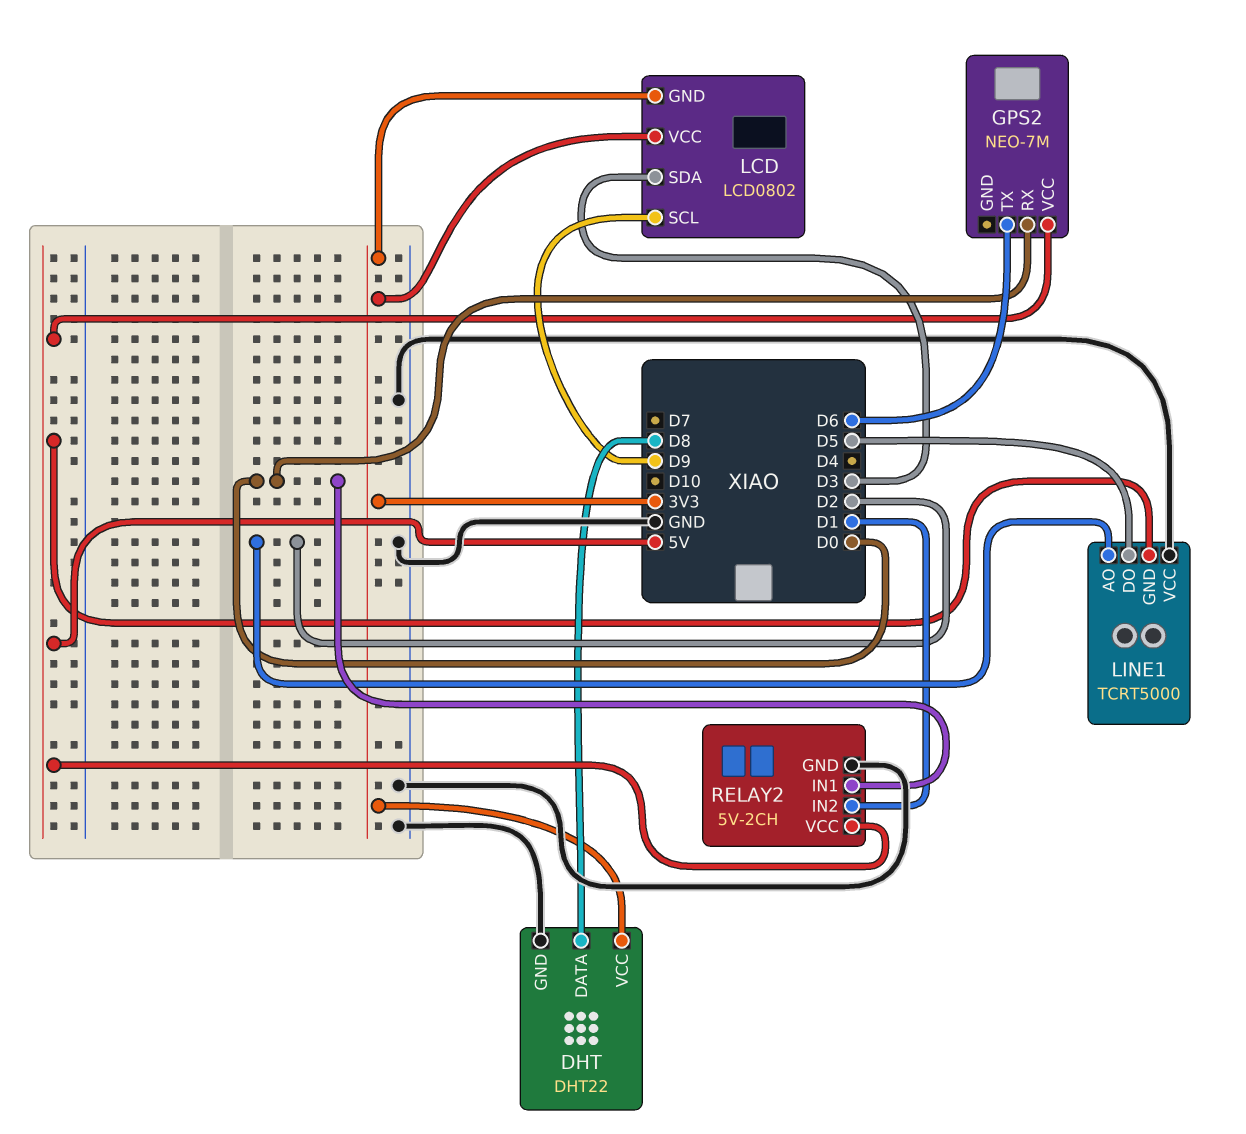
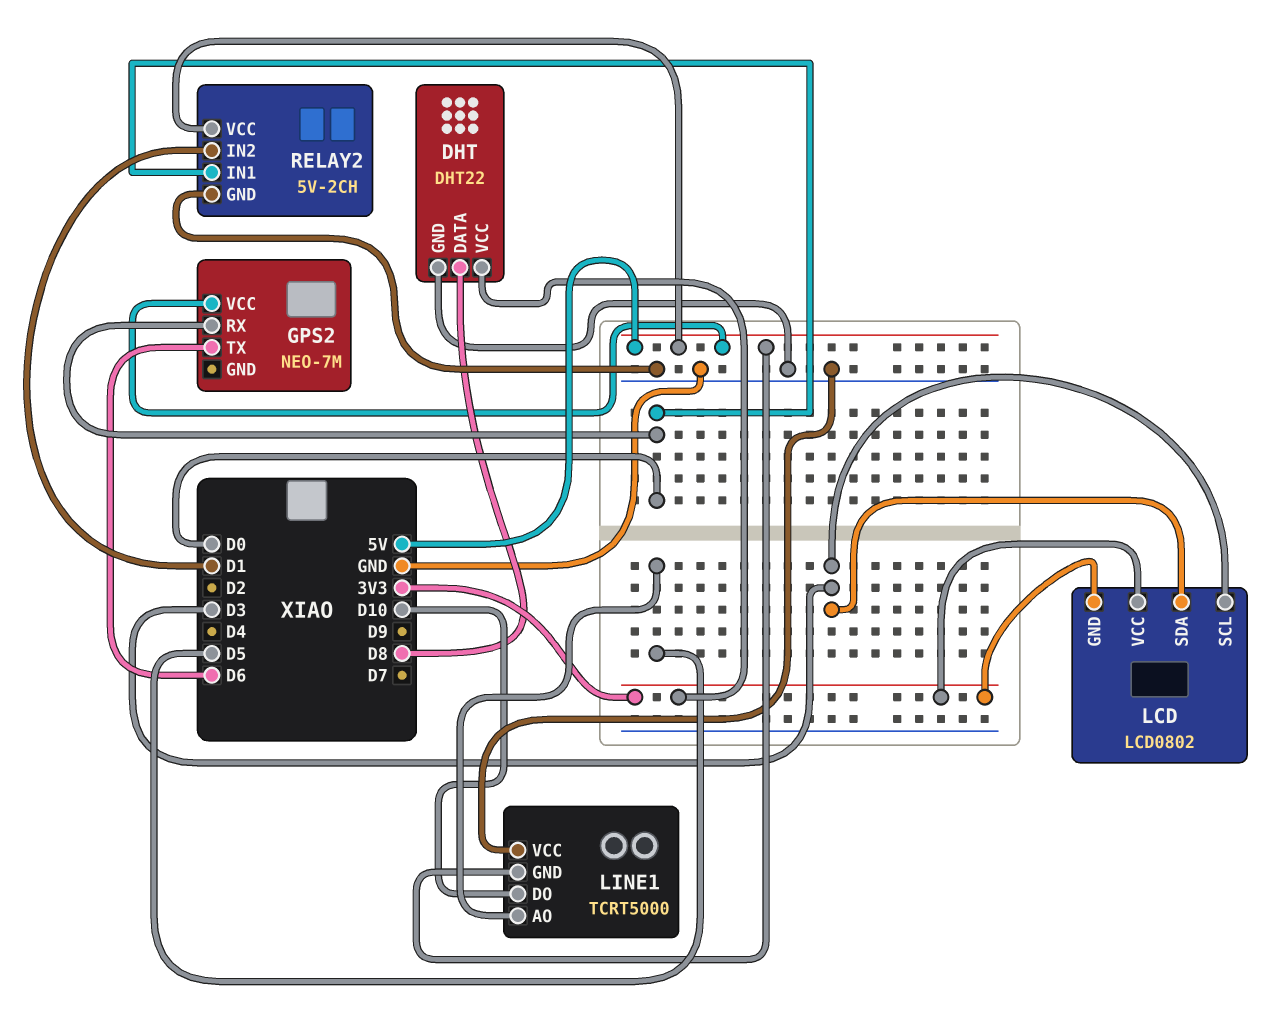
LCD pin SCL: D9 -> D3
LINE1 pin AO: D2 -> D5
LINE1 pin DO: D5 -> D10

